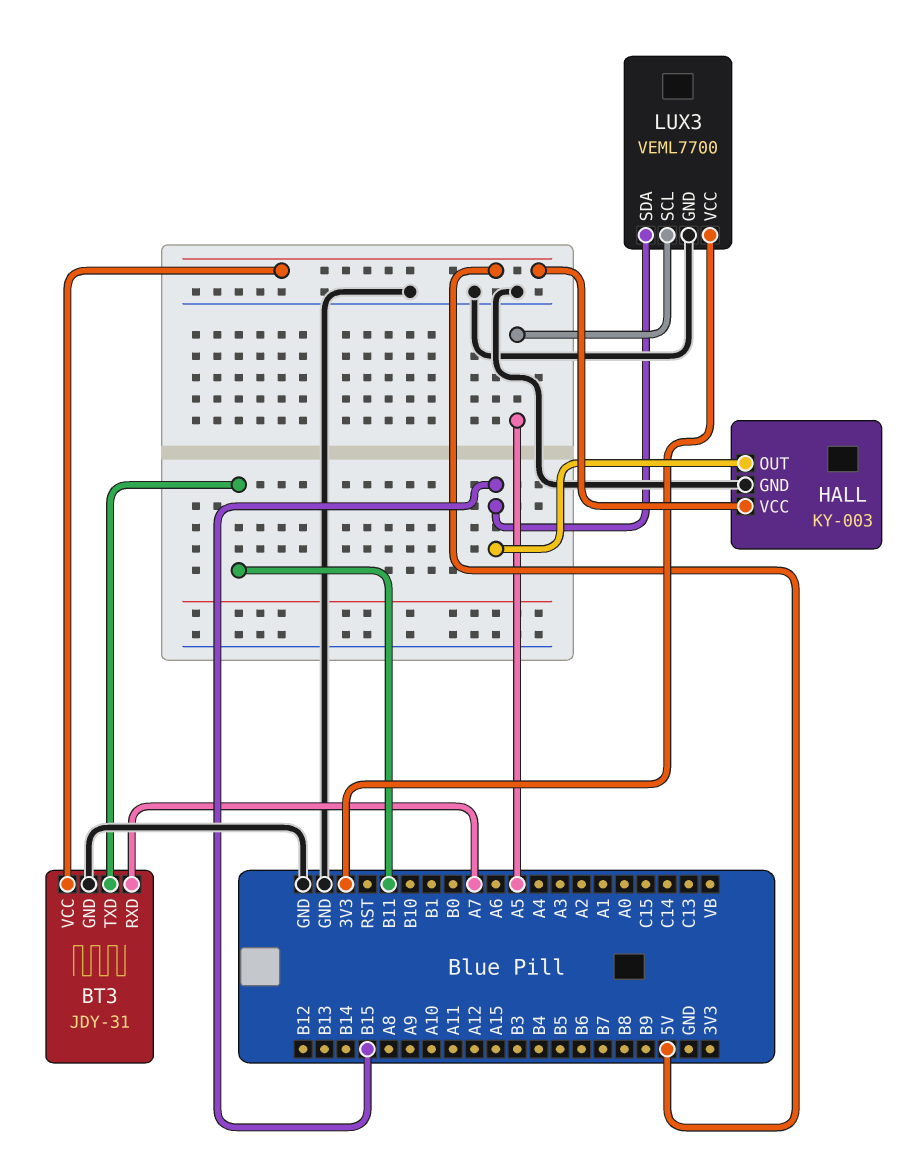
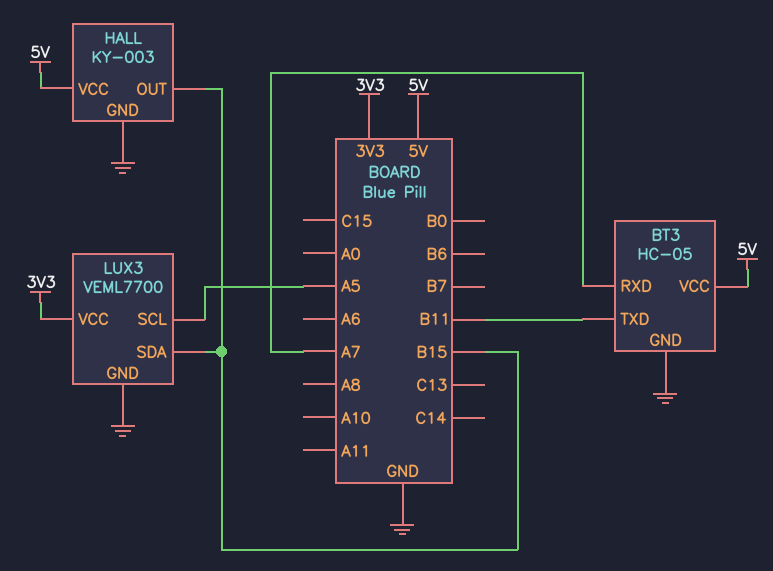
BT3: JDY-31 -> HC-05

